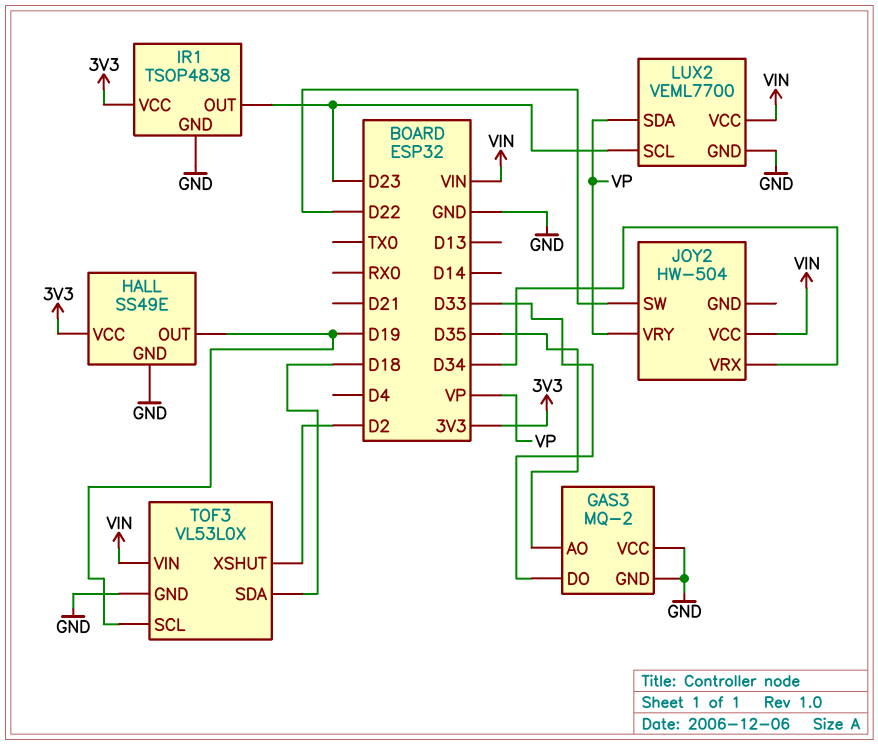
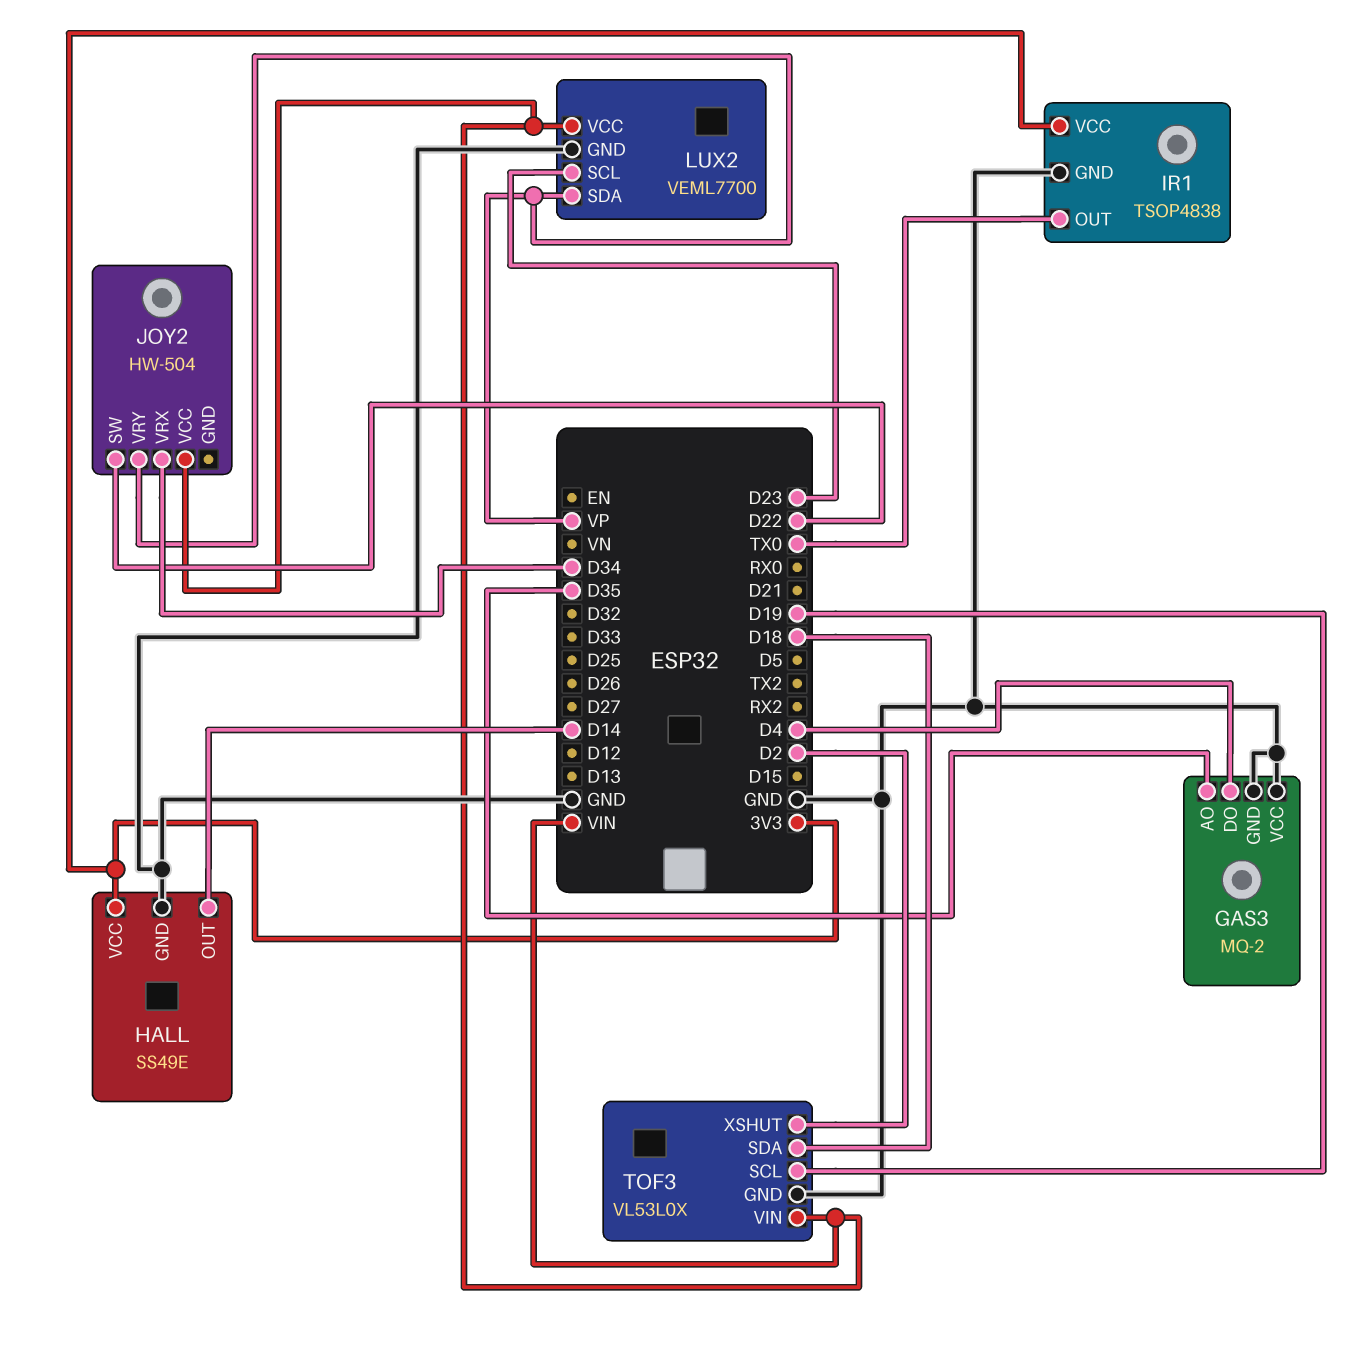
GAS3 pin DO: D33 -> D4
HALL pin OUT: D19 -> D14
IR1 pin OUT: D23 -> TX0

